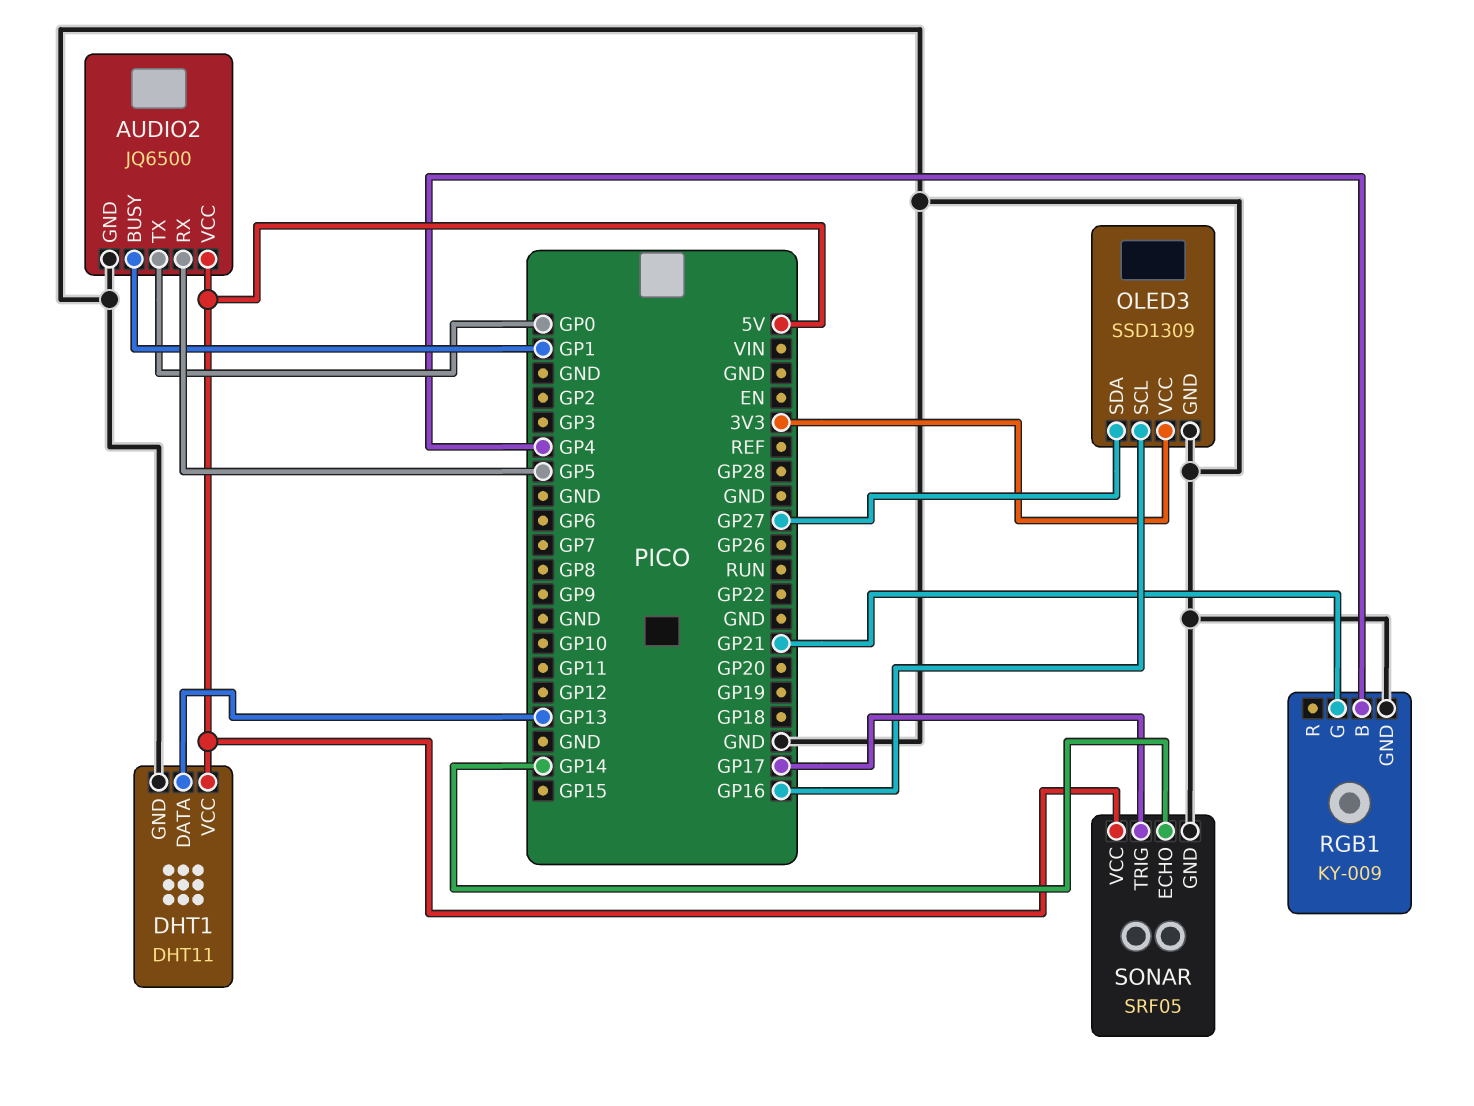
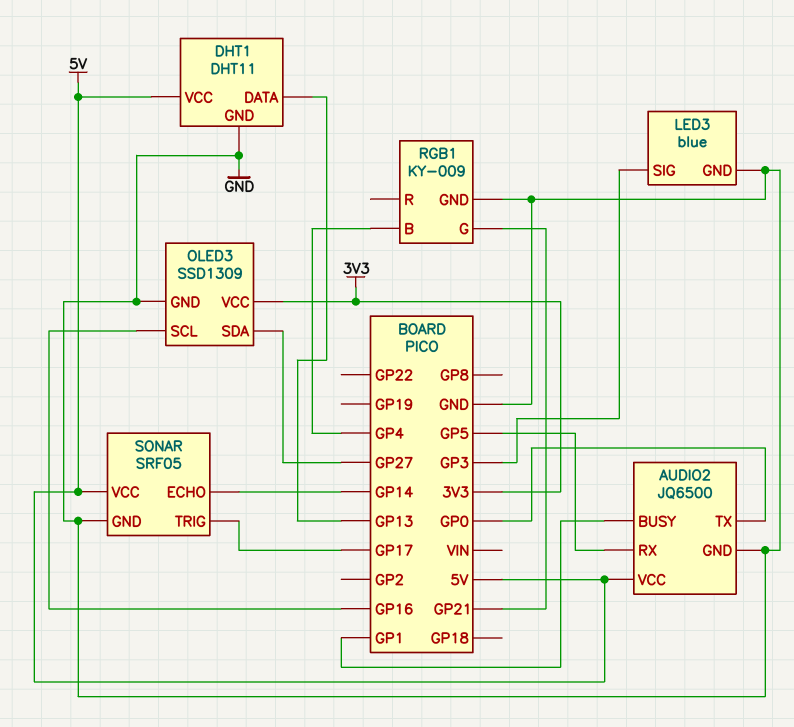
LED3: none -> blue
LED3 pin GND: none -> GND
LED3 pin SIG: none -> GP3

